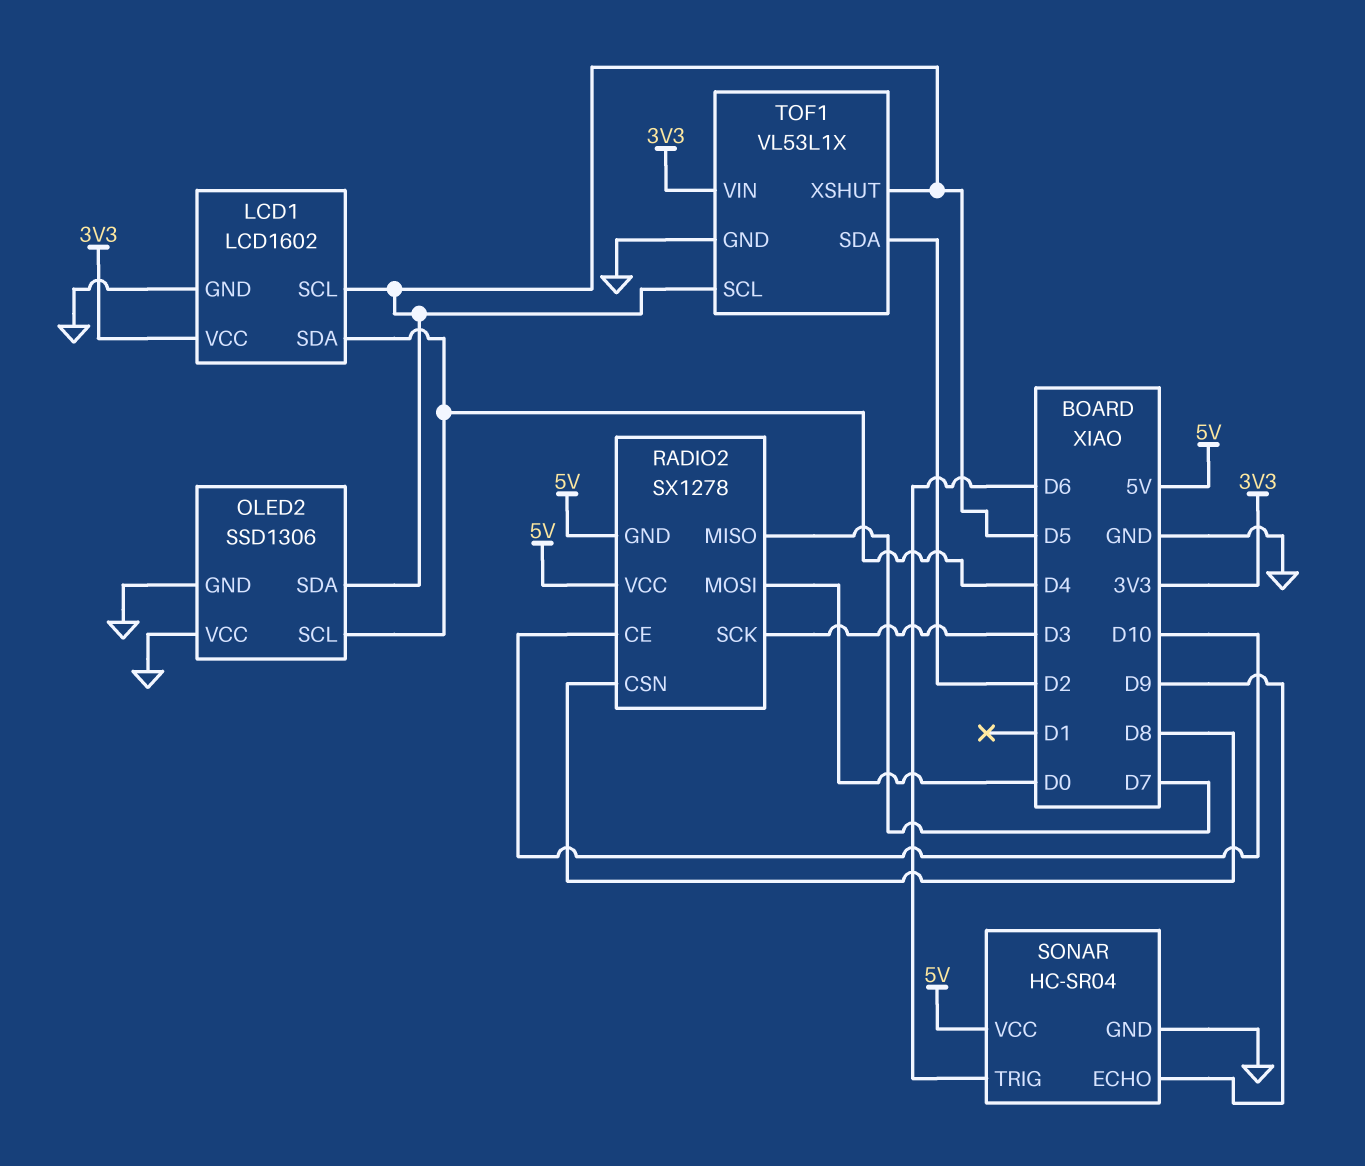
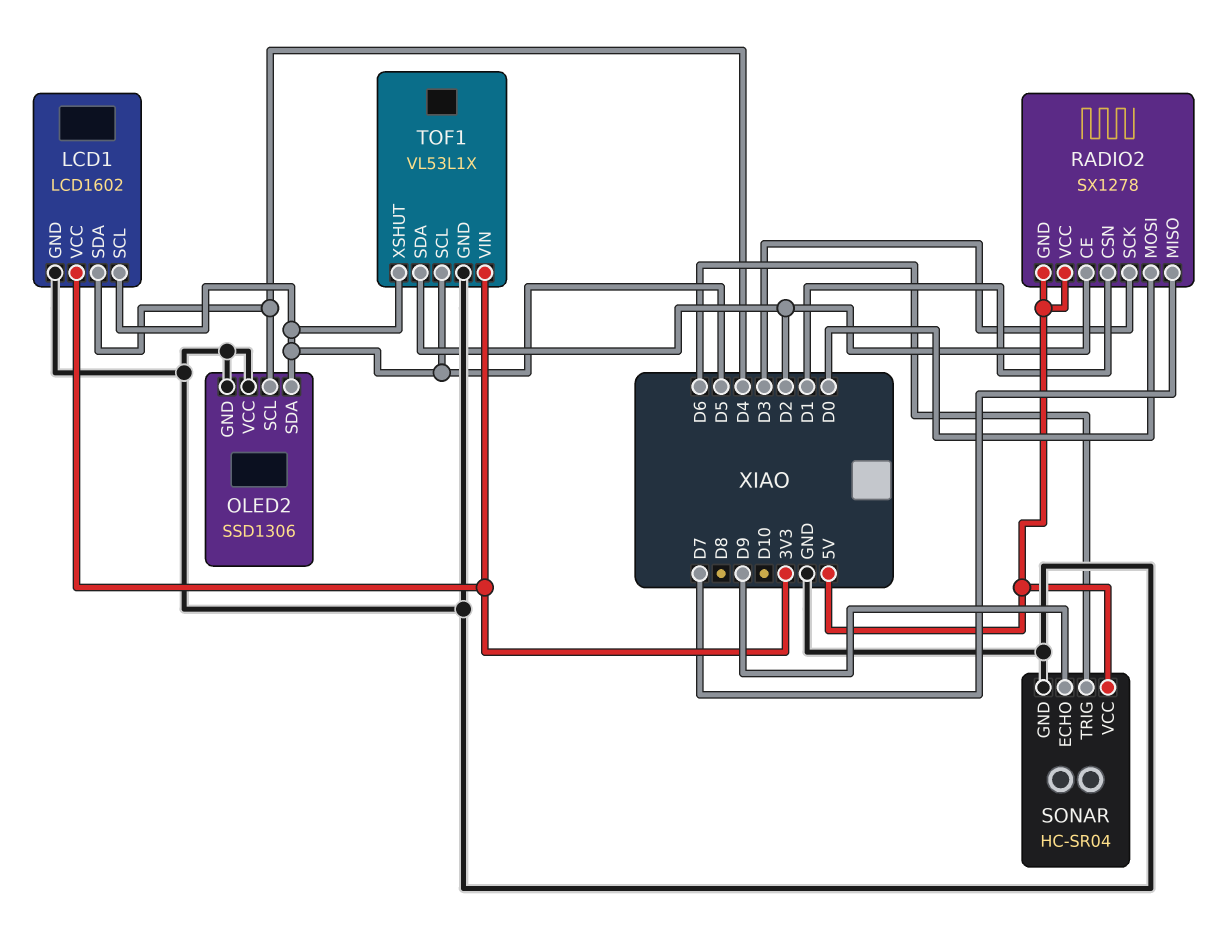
RADIO2 pin CE: D10 -> D2
RADIO2 pin CSN: D8 -> D1

